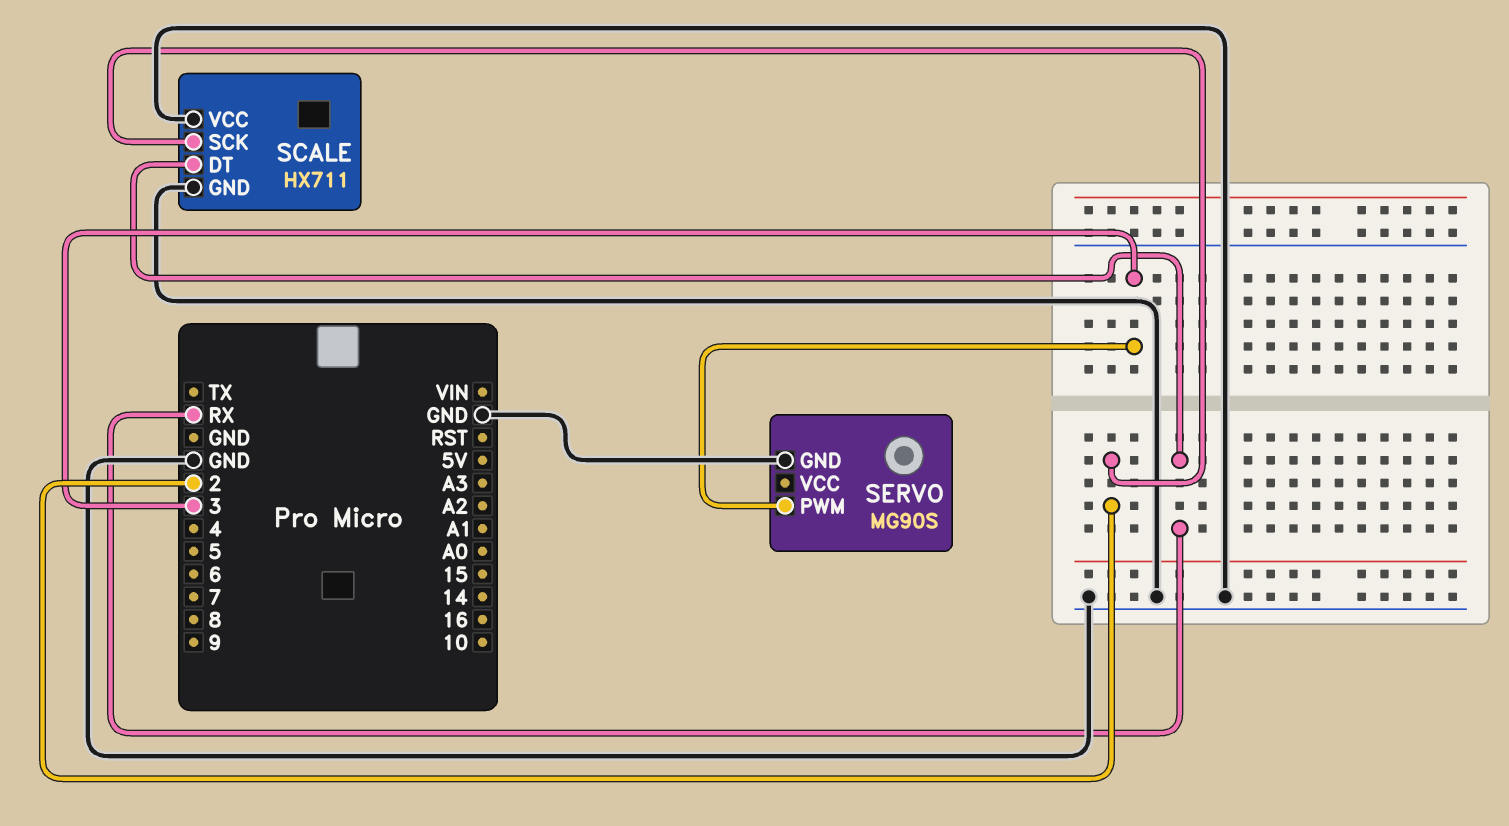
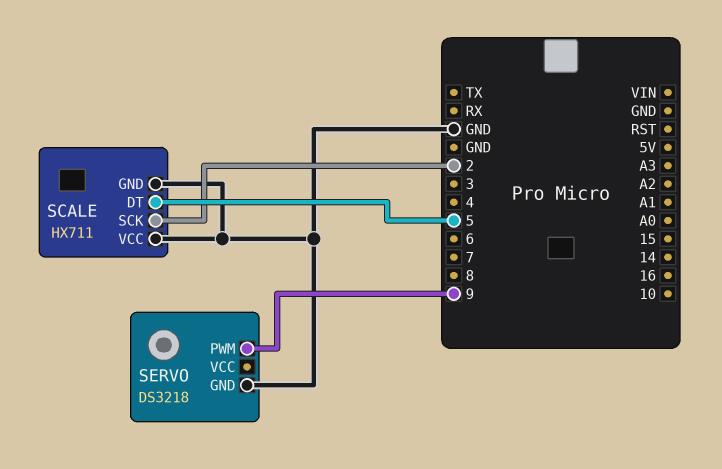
SCALE pin DT: RX -> 5
SERVO: MG90S -> DS3218
SERVO pin PWM: 3 -> 9

